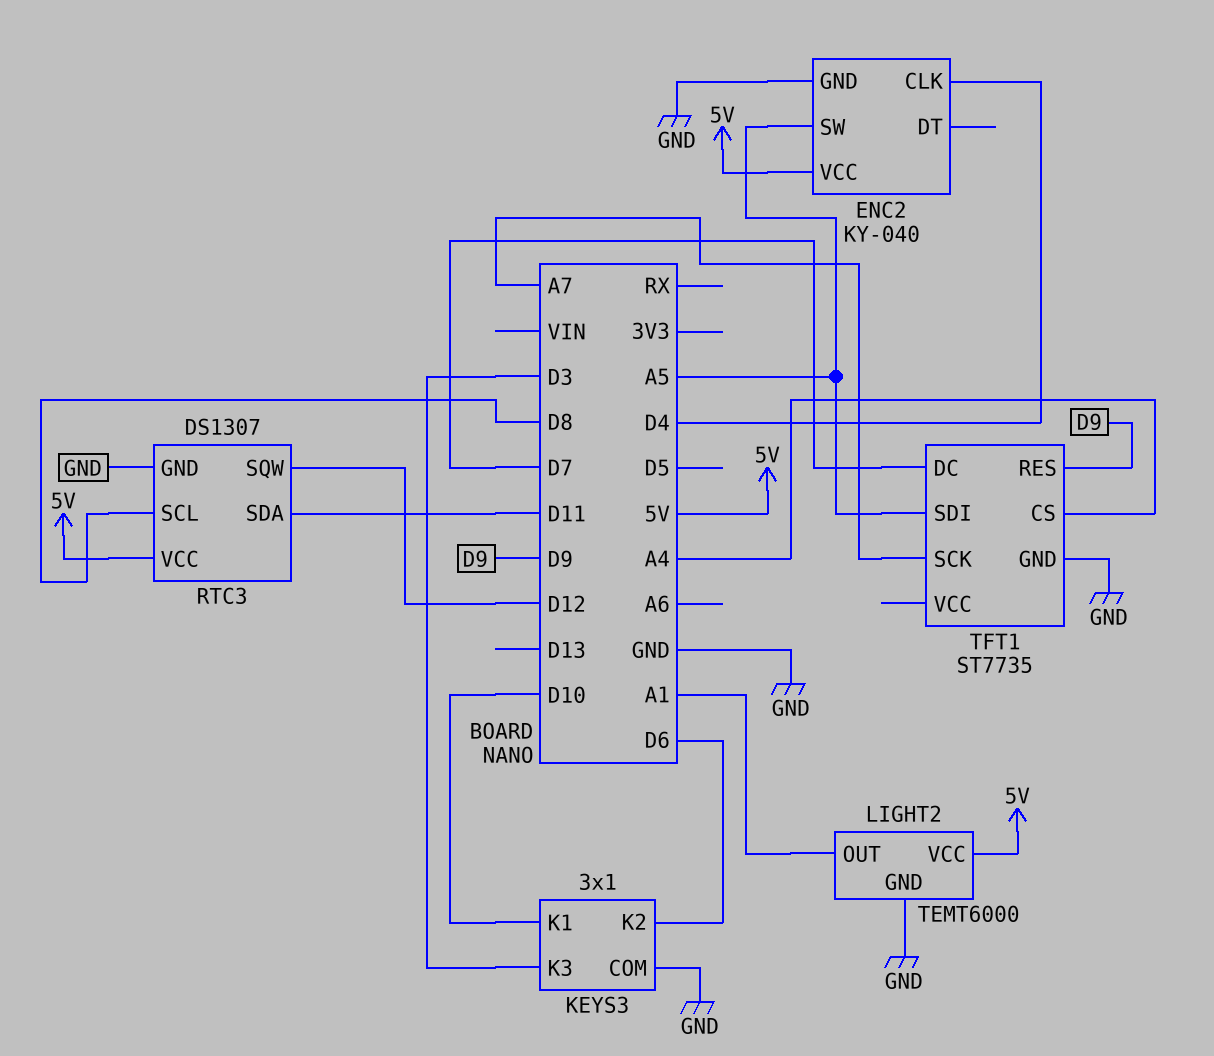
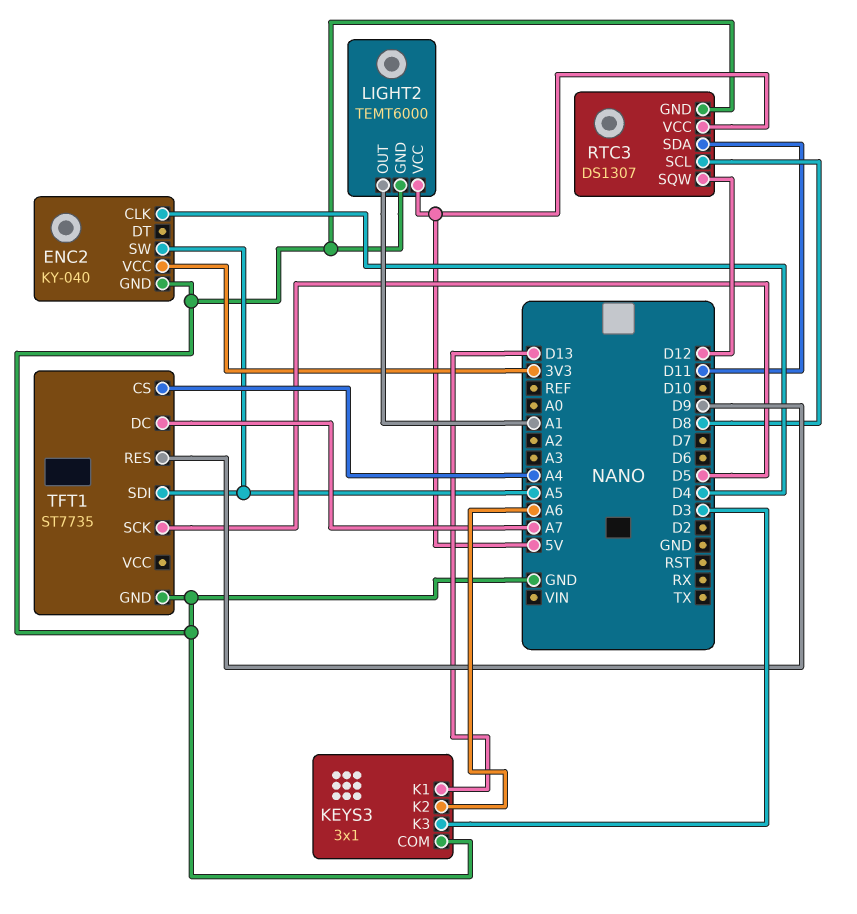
ENC2 pin VCC: 5V -> 3V3
KEYS3 pin K1: D10 -> D13
KEYS3 pin K2: D6 -> A6
TFT1 pin DC: D7 -> A7
TFT1 pin SCK: A7 -> D5

